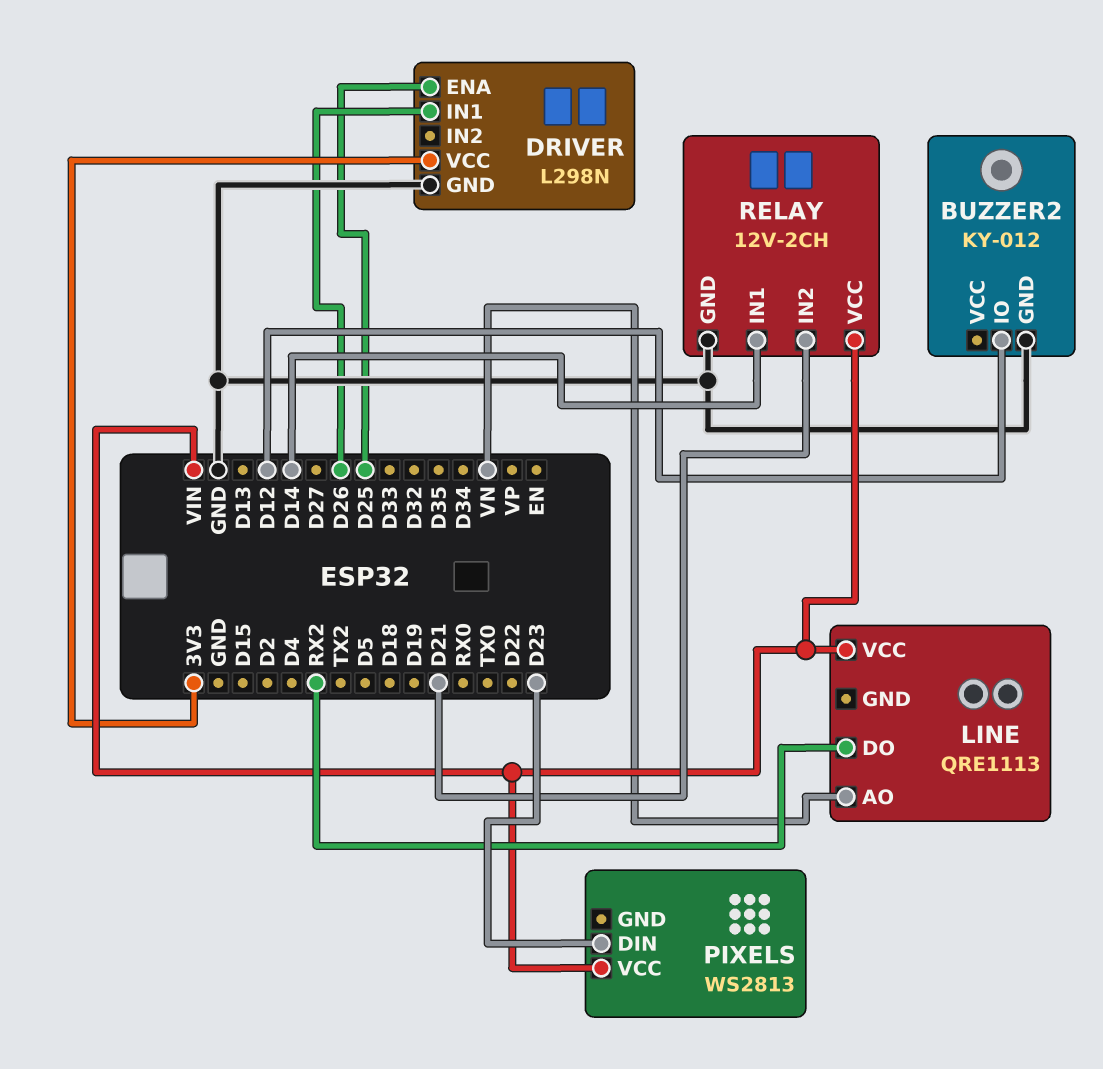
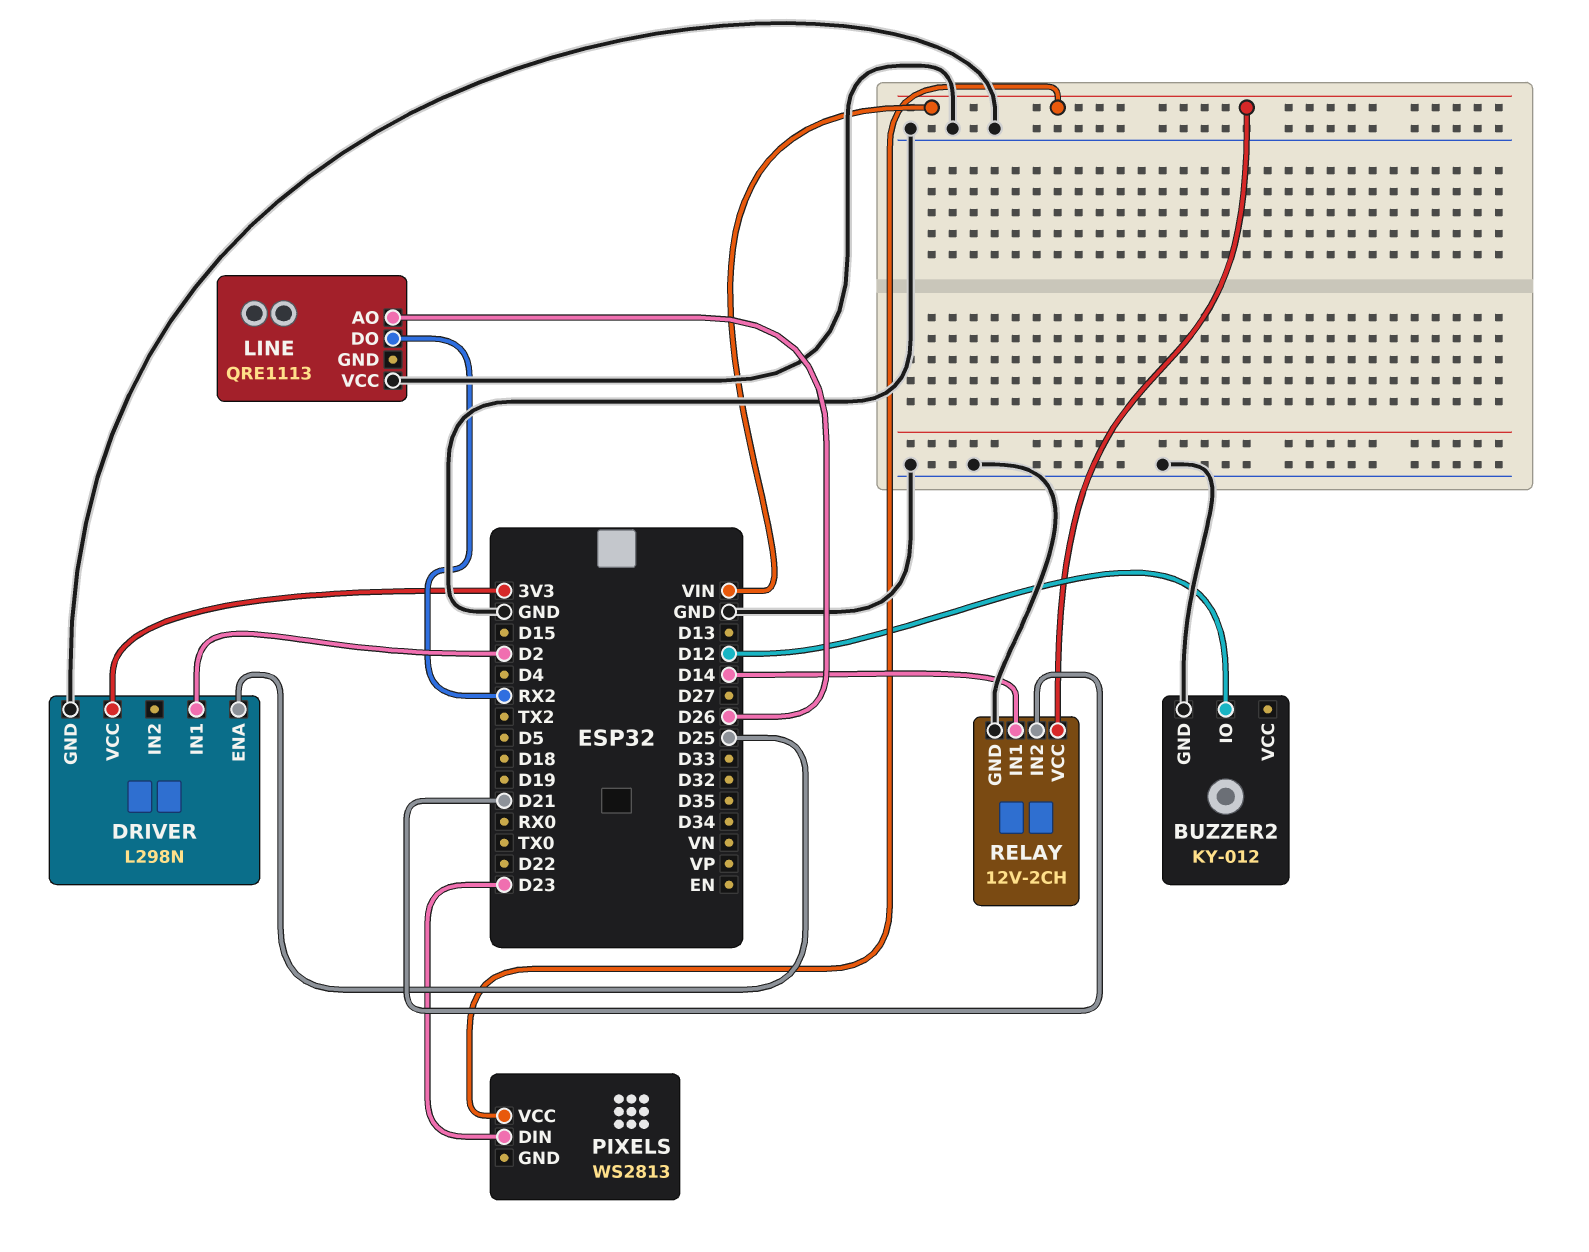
DRIVER pin IN1: D26 -> D2
LINE pin AO: VN -> D26
LINE pin VCC: VIN -> GND

